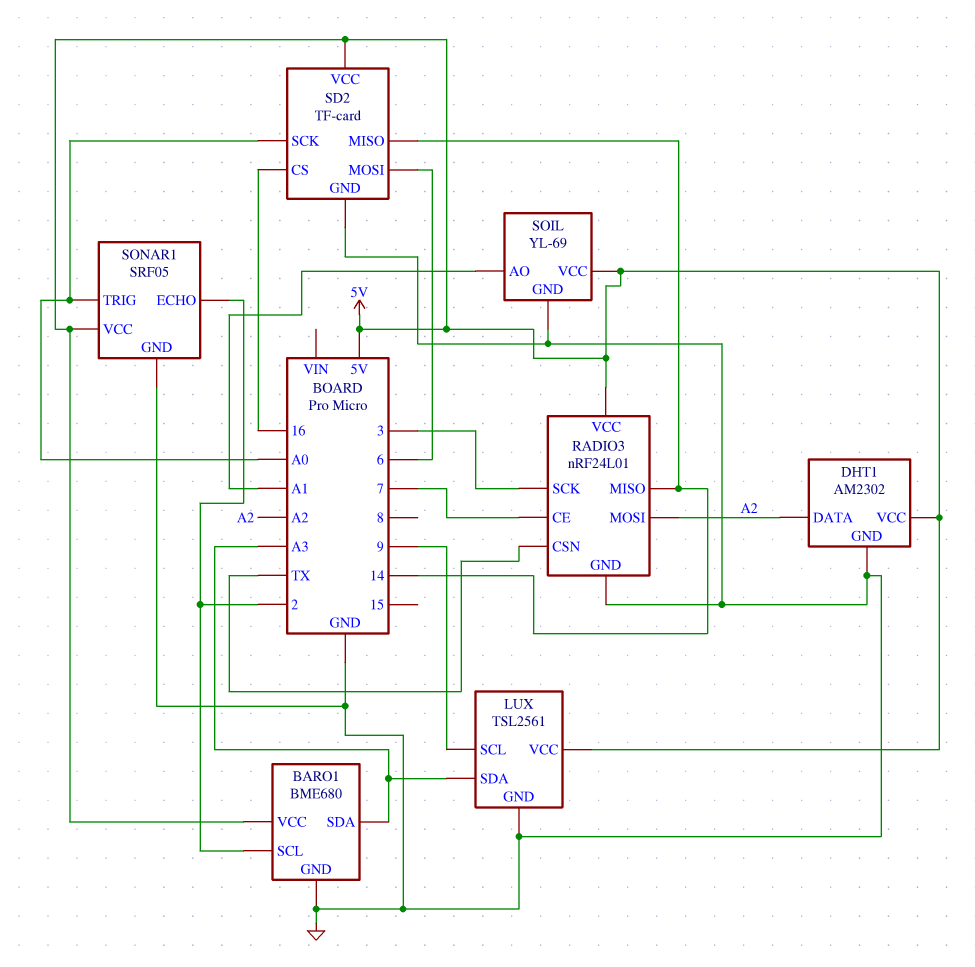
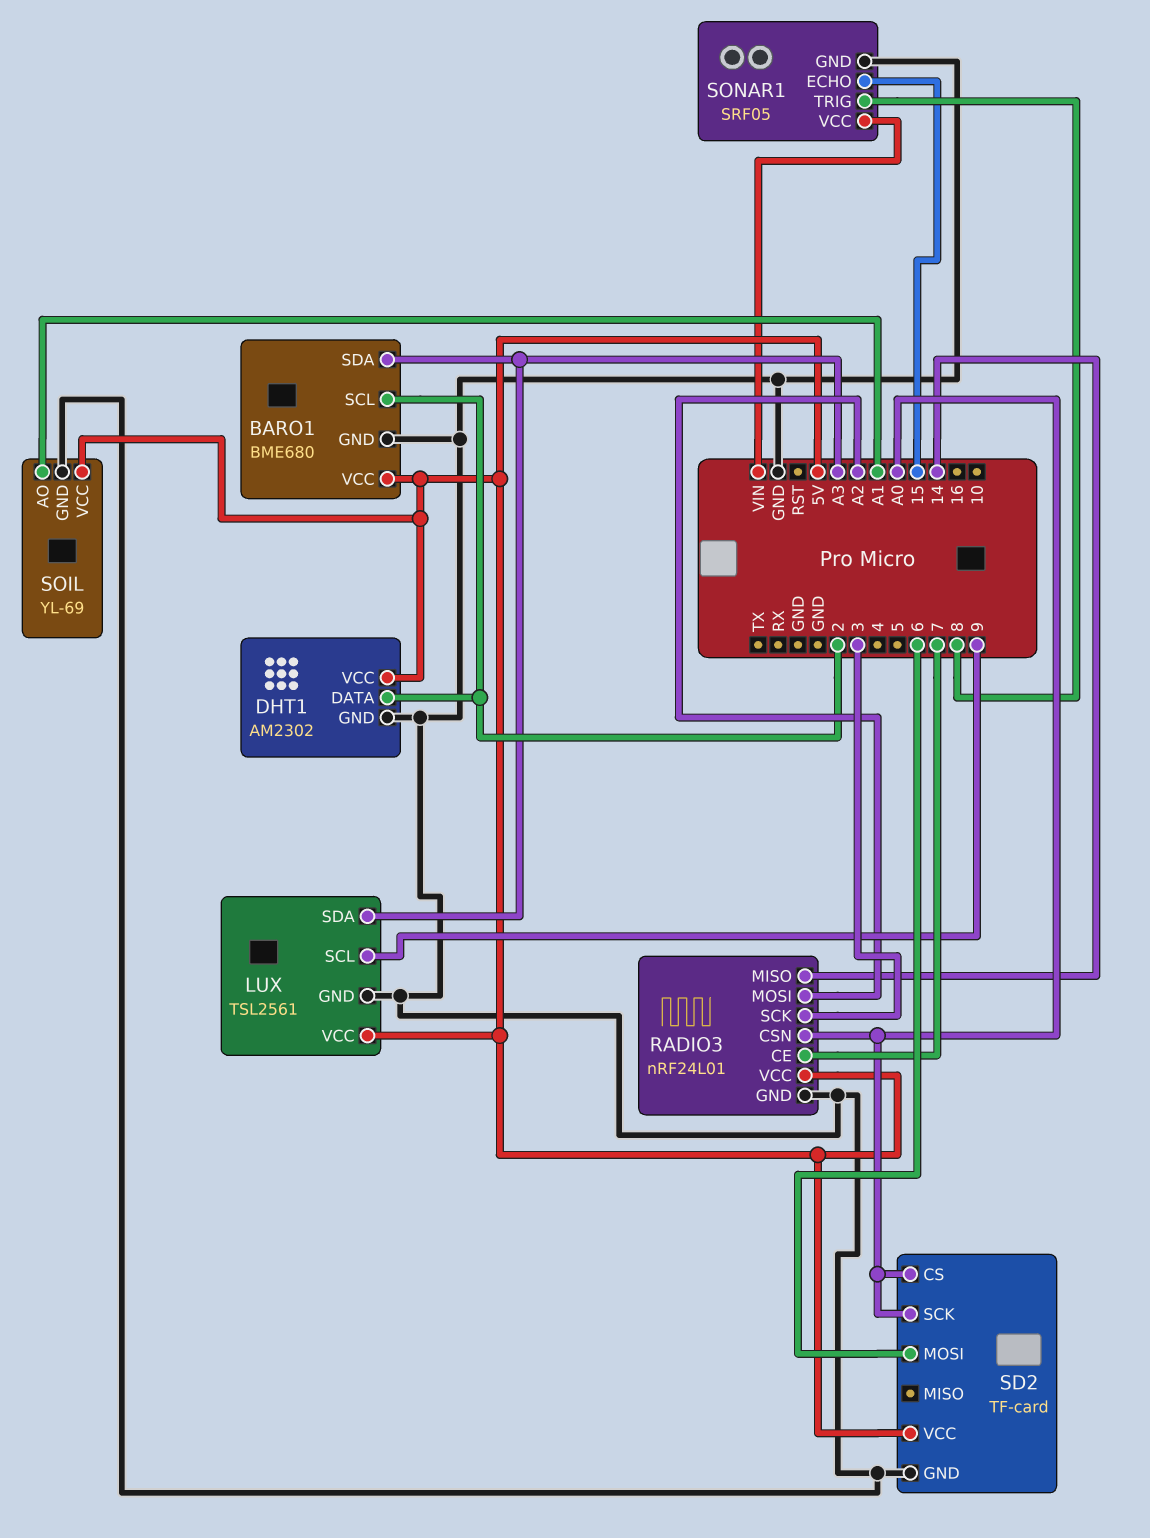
DHT1 pin DATA: A2 -> 2
RADIO3 pin CSN: TX -> A0
SD2 pin CS: 16 -> A0
SD2 pin MISO: 14 -> none
SONAR1 pin ECHO: 2 -> 15
SONAR1 pin TRIG: A0 -> 8
SONAR1 pin VCC: 5V -> VIN

